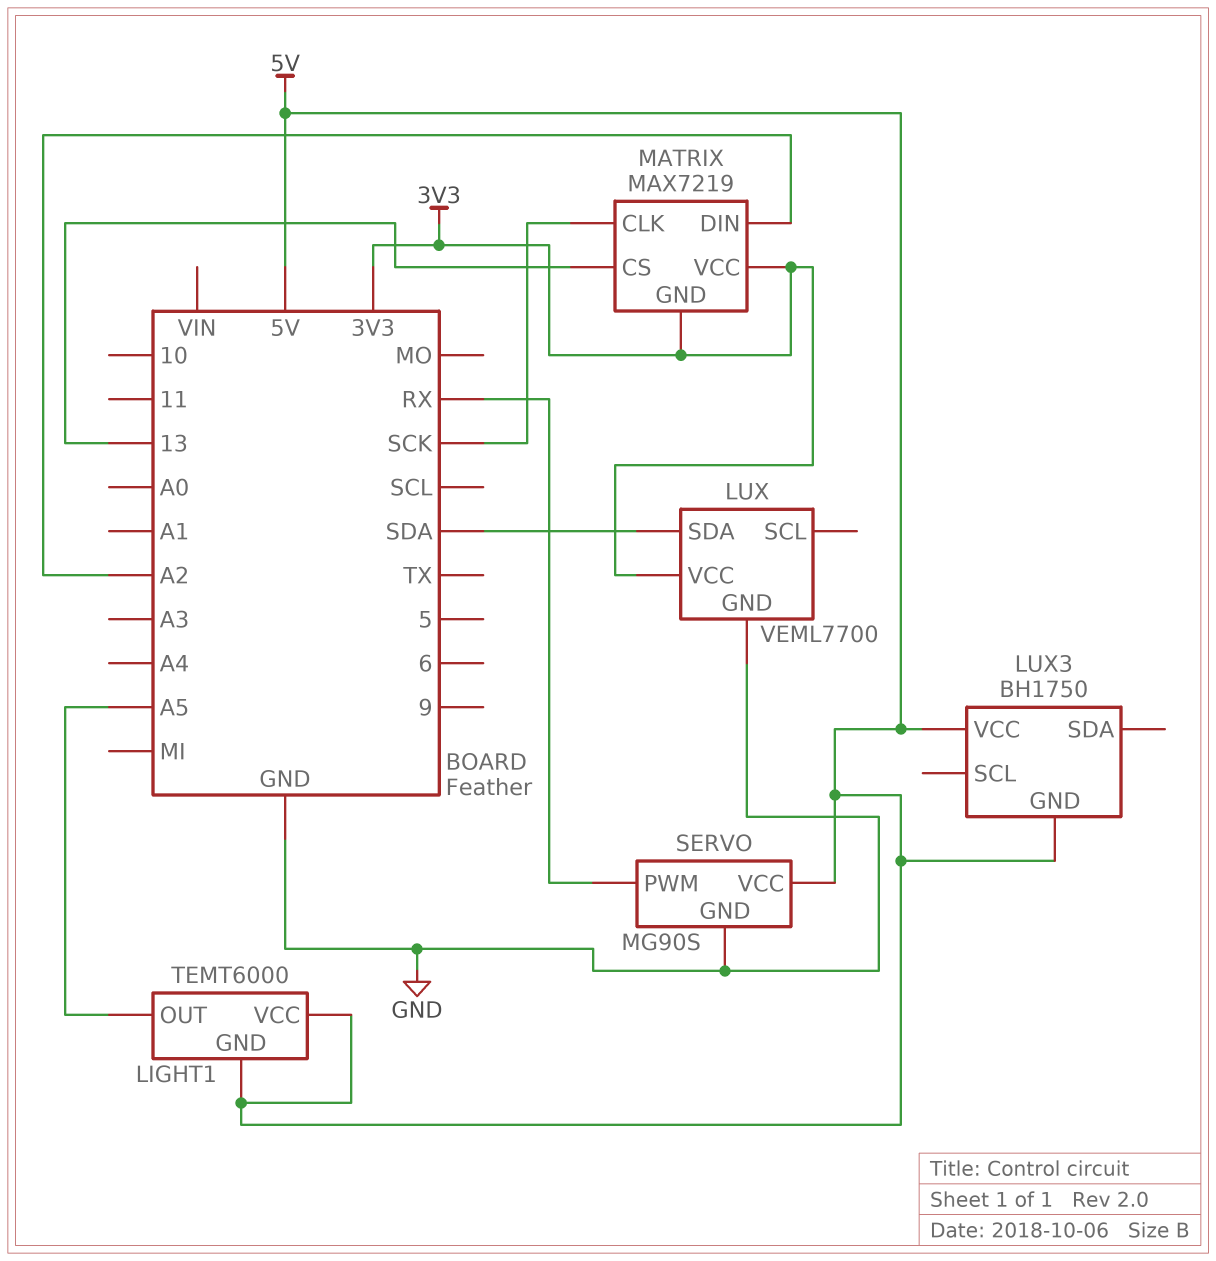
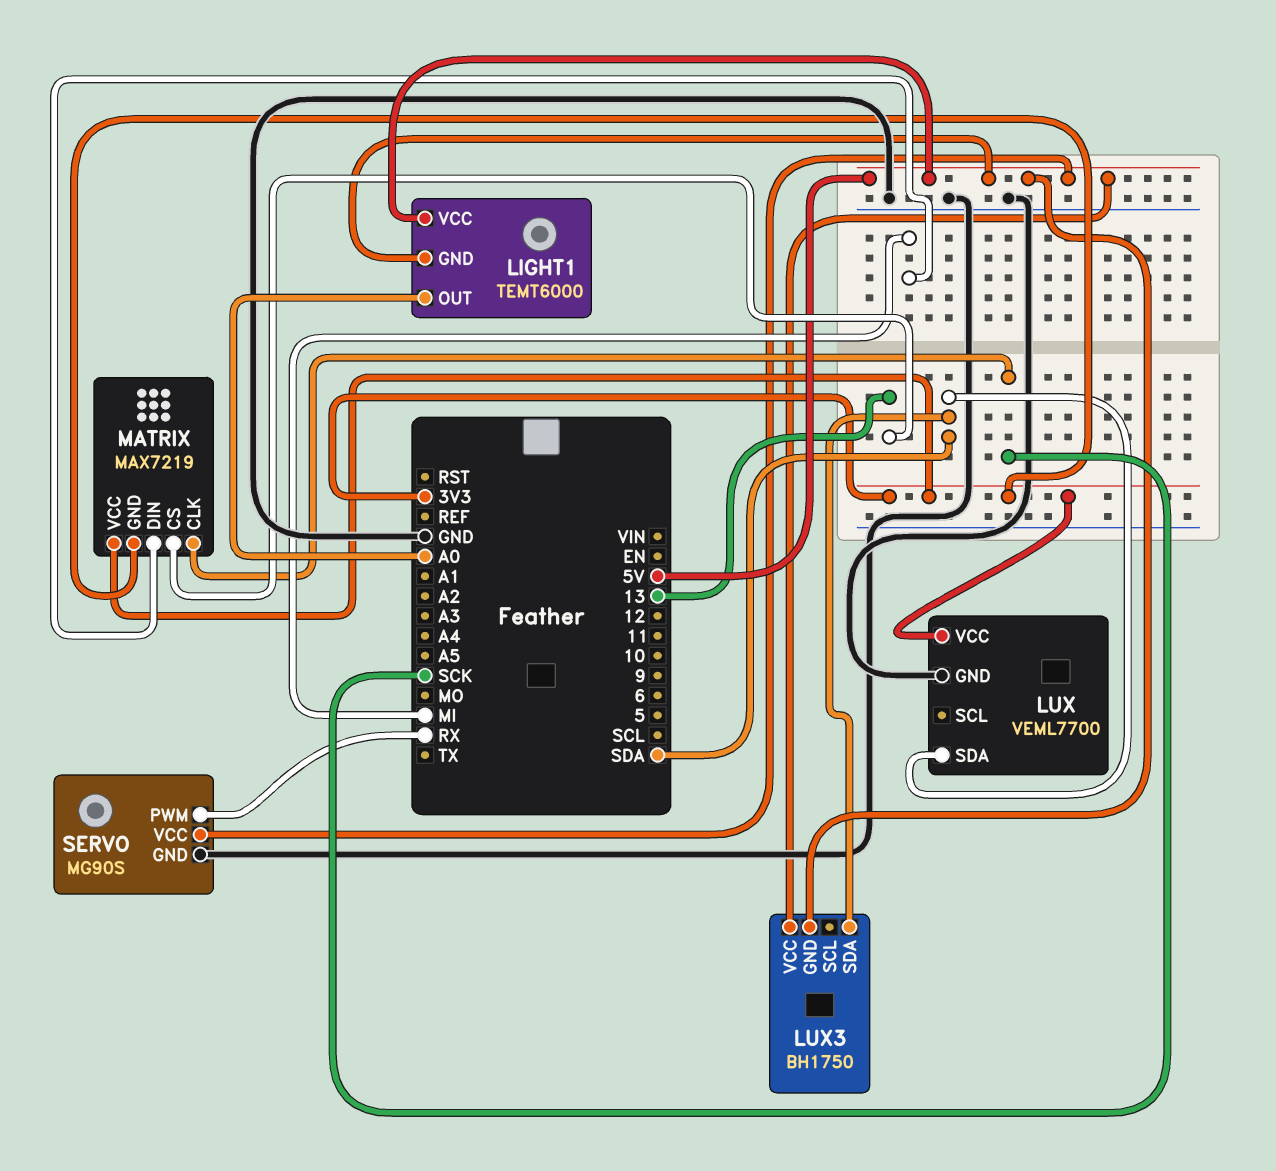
LIGHT1 pin OUT: A5 -> A0
LUX3 pin SDA: none -> SDA
MATRIX pin DIN: A2 -> MI

